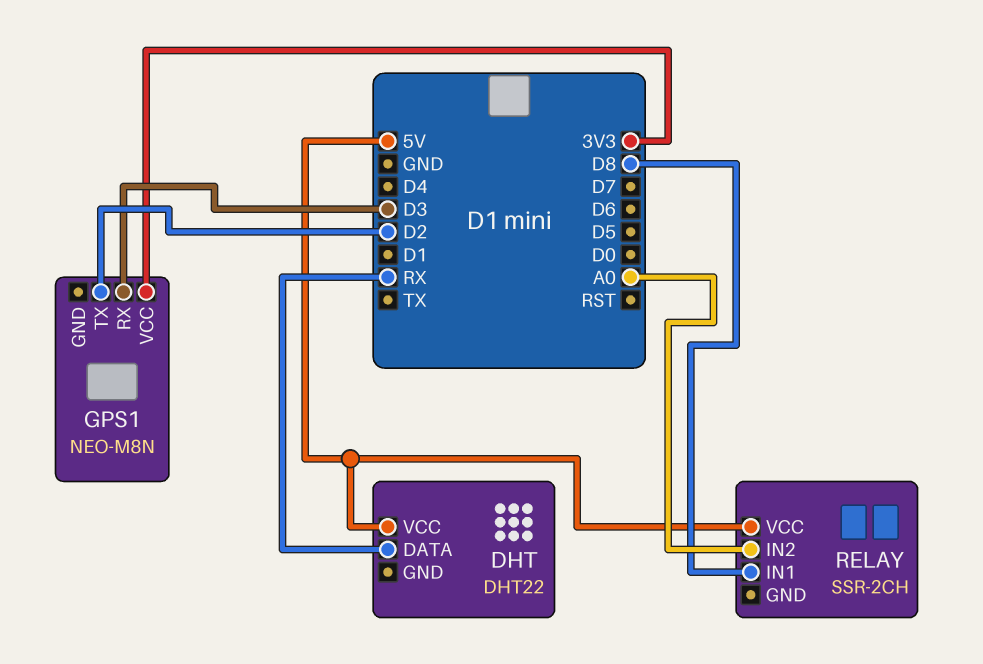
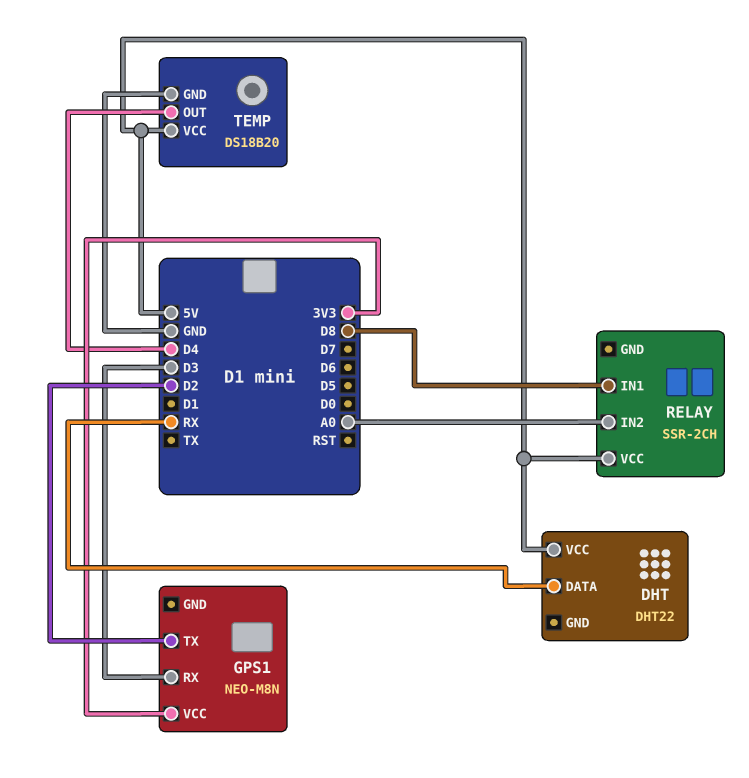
TEMP: none -> DS18B20
TEMP pin GND: none -> GND
TEMP pin OUT: none -> D4
TEMP pin VCC: none -> 5V

